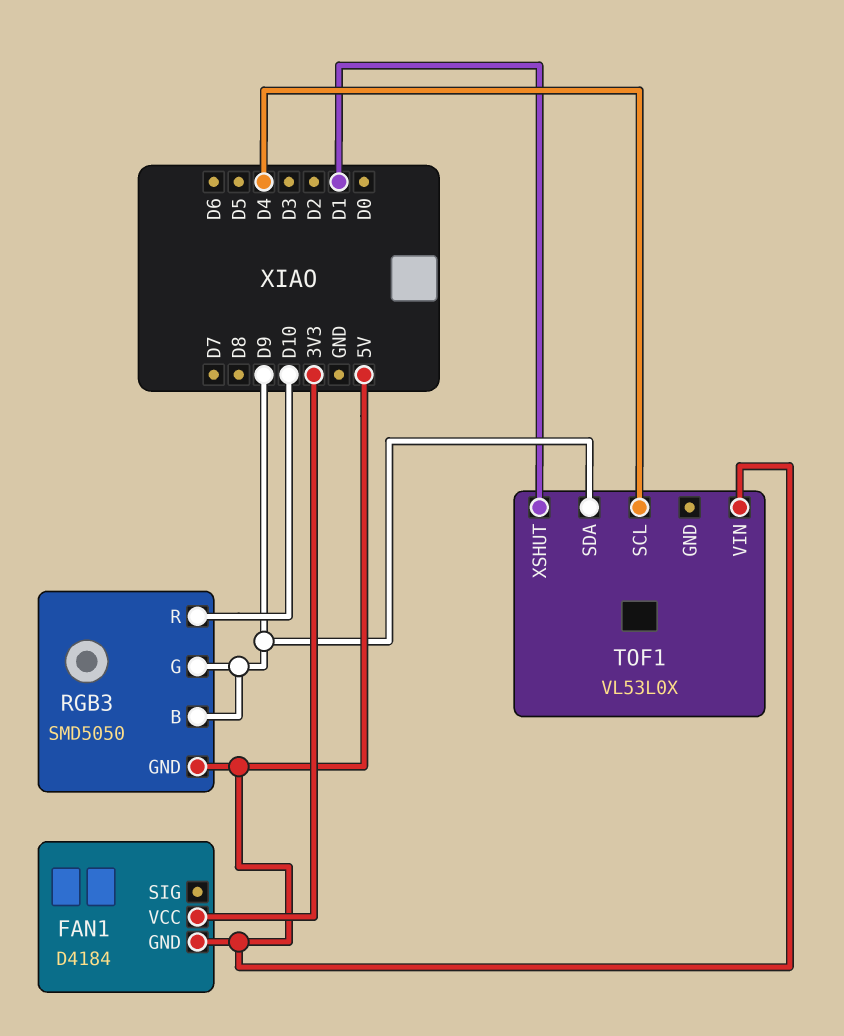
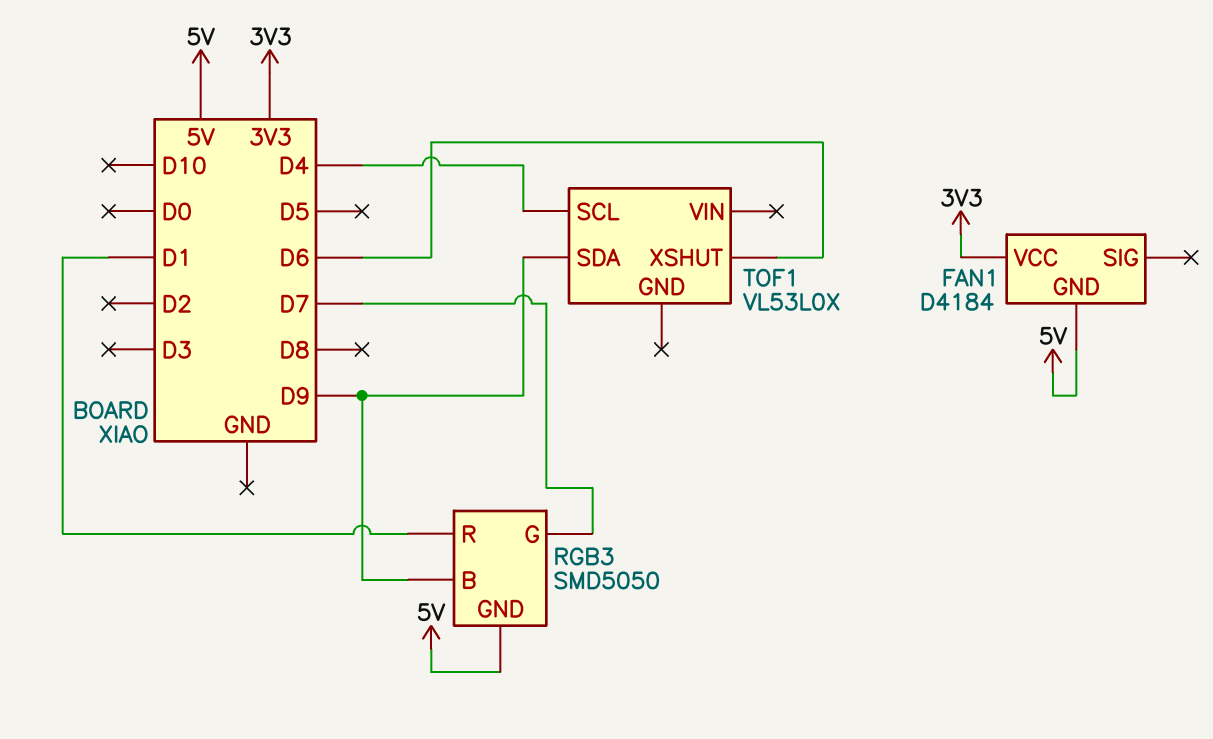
RGB3 pin G: D9 -> D7
RGB3 pin R: D10 -> D1
TOF1 pin VIN: 5V -> none
TOF1 pin XSHUT: D1 -> D6

